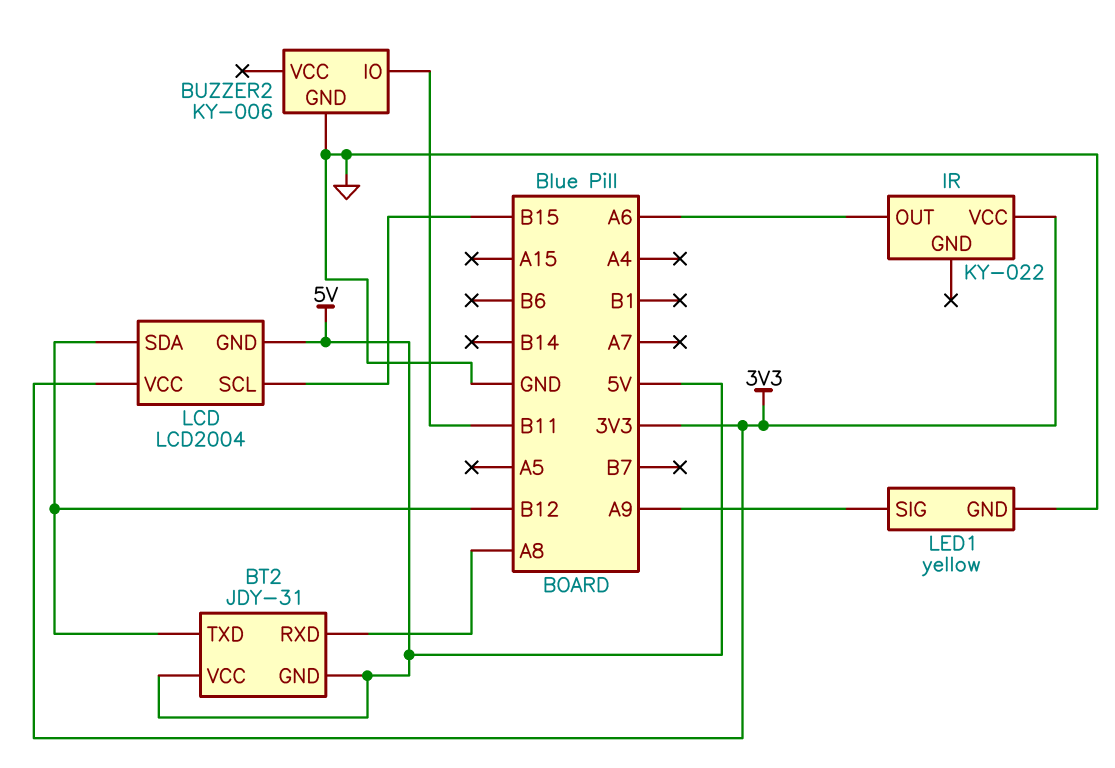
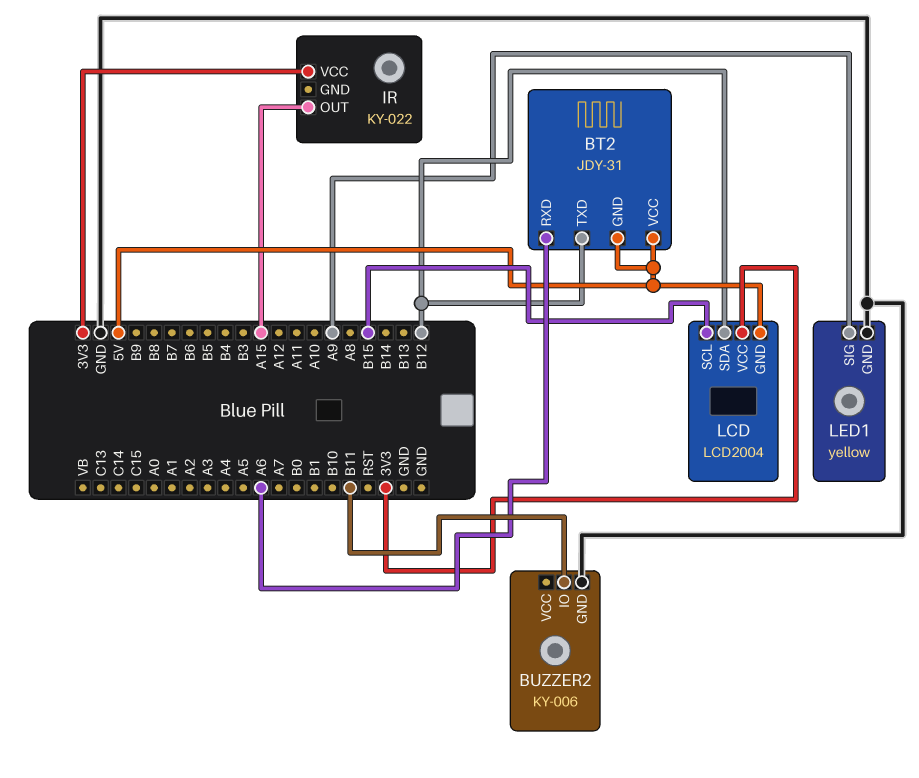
BT2 pin RXD: A8 -> A6
IR pin OUT: A6 -> A15

